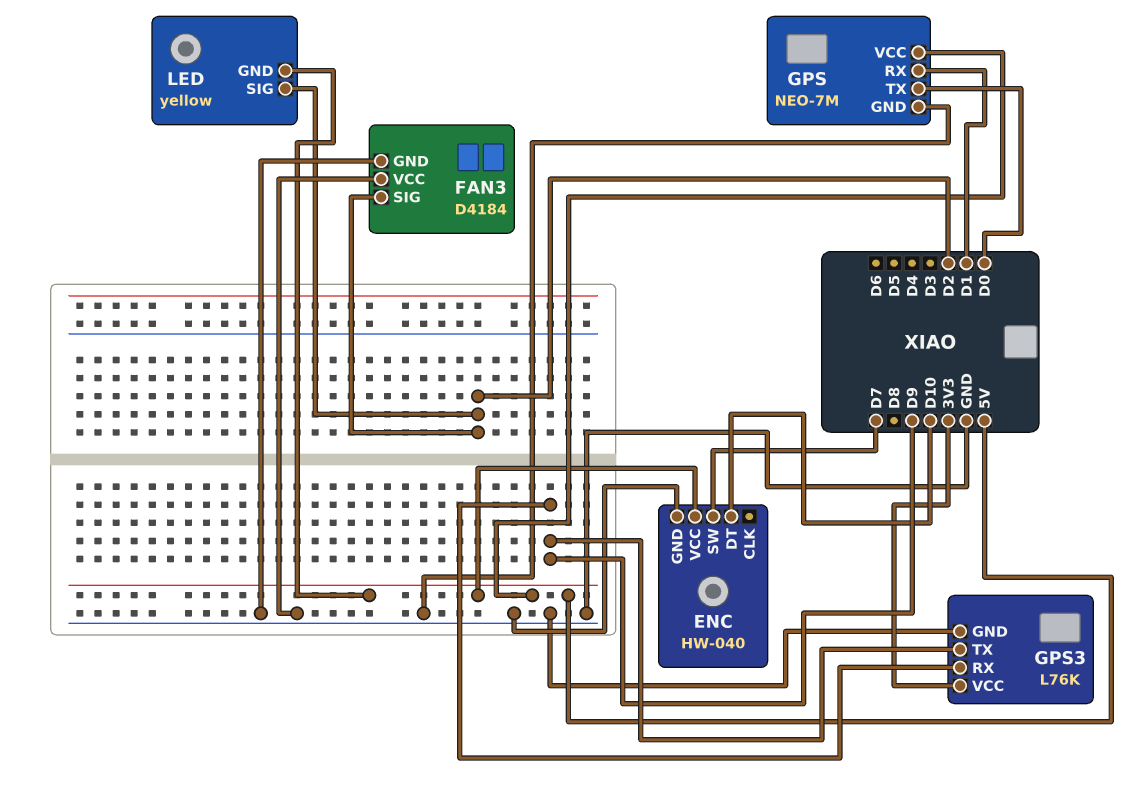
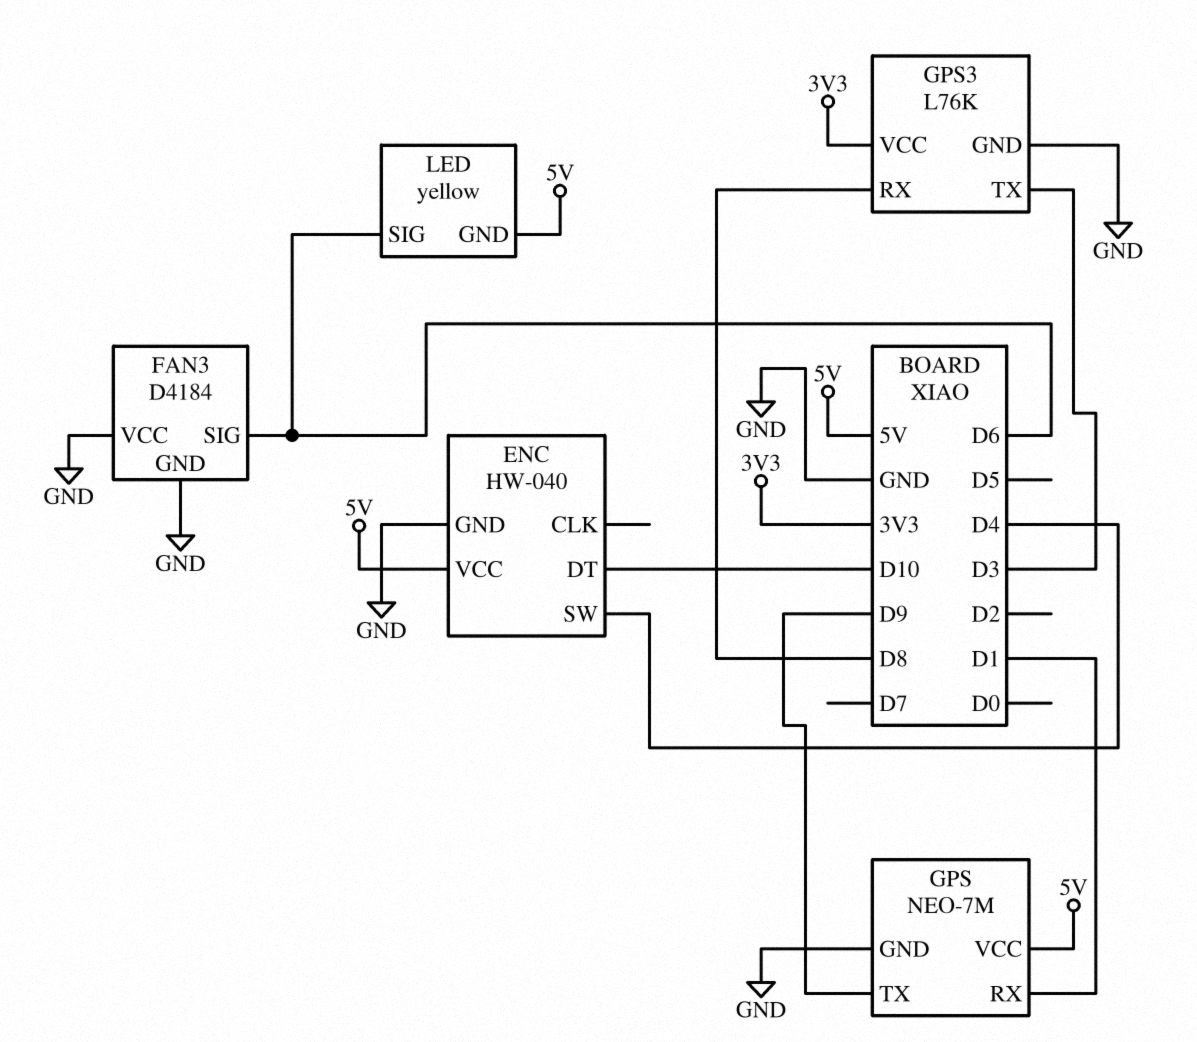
ENC pin SW: D7 -> D4
FAN3 pin SIG: D2 -> D6
GPS pin TX: D0 -> D9
GPS3 pin RX: D9 -> D8
GPS3 pin TX: D9 -> D3
LED pin SIG: D2 -> D6

